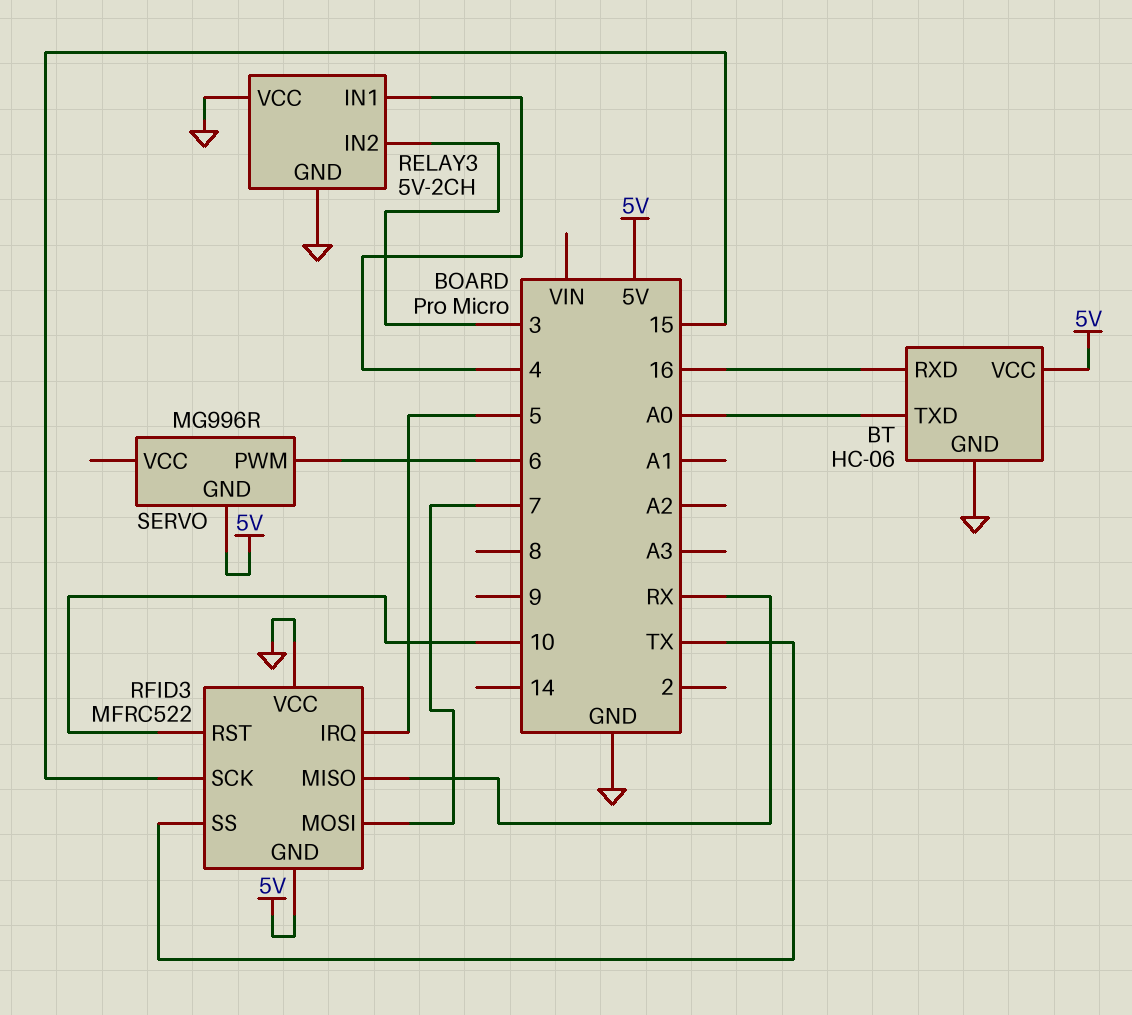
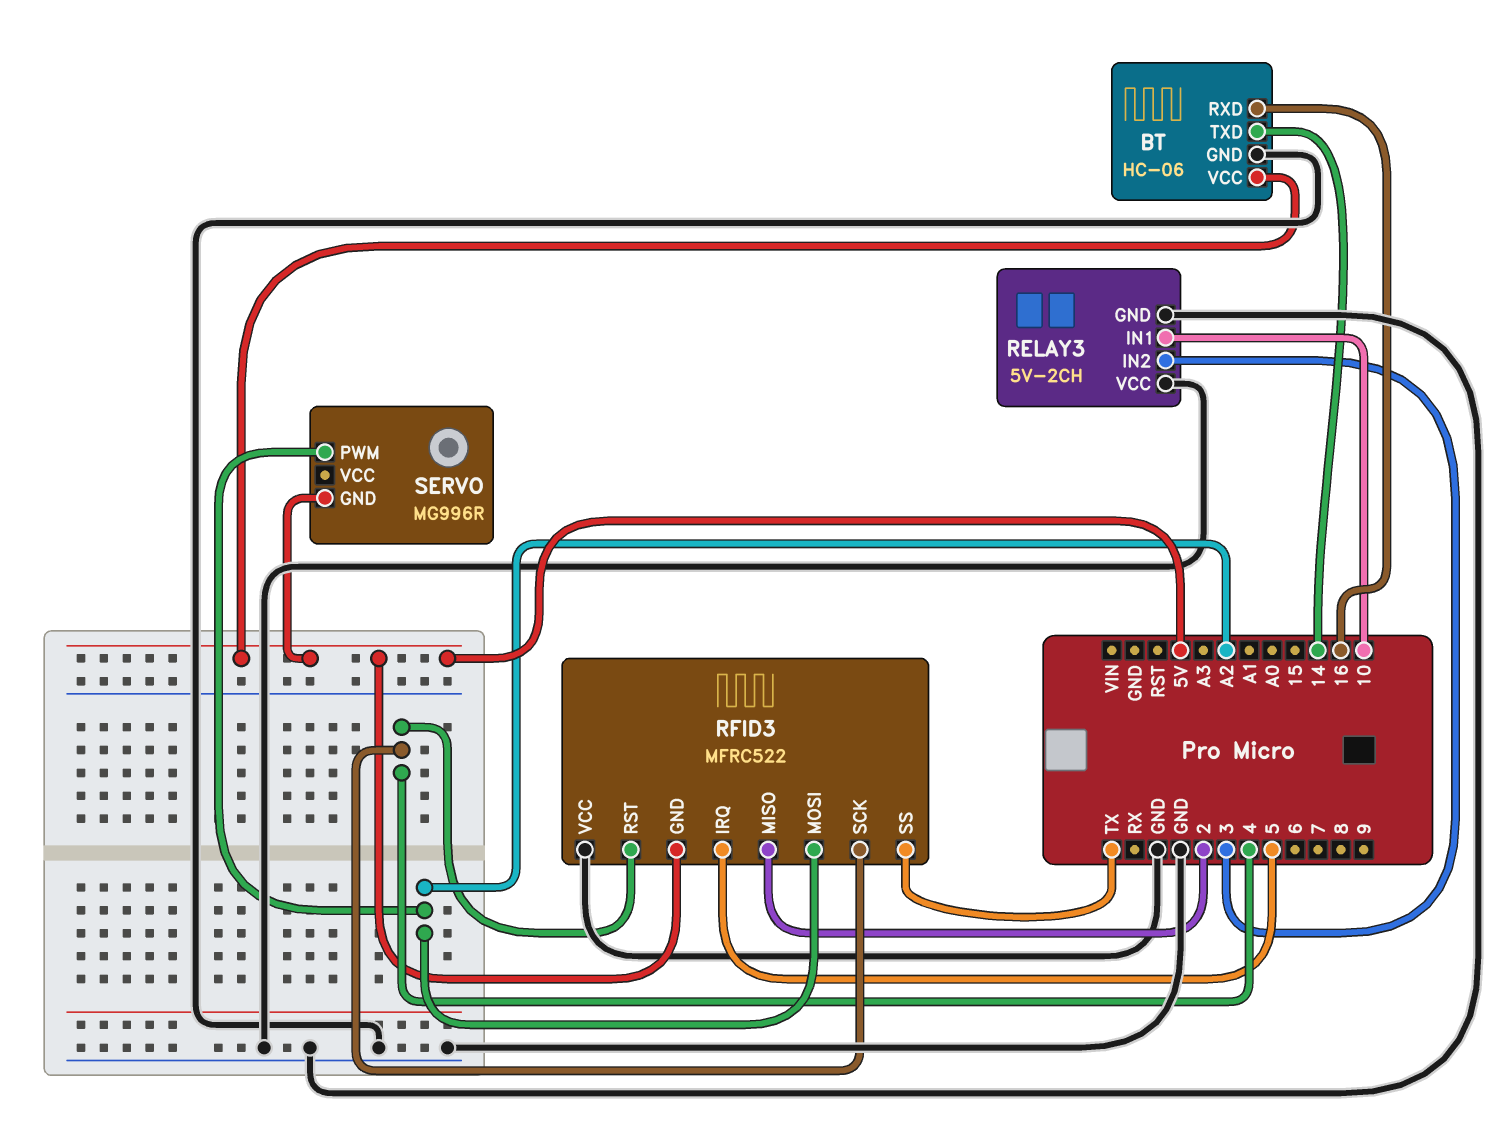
BT pin TXD: A0 -> 14
RELAY3 pin IN1: 4 -> 10
RFID3 pin MISO: RX -> 2
RFID3 pin MOSI: 7 -> A2
RFID3 pin RST: 10 -> 4
RFID3 pin SCK: 15 -> 4
SERVO pin PWM: 6 -> A2

